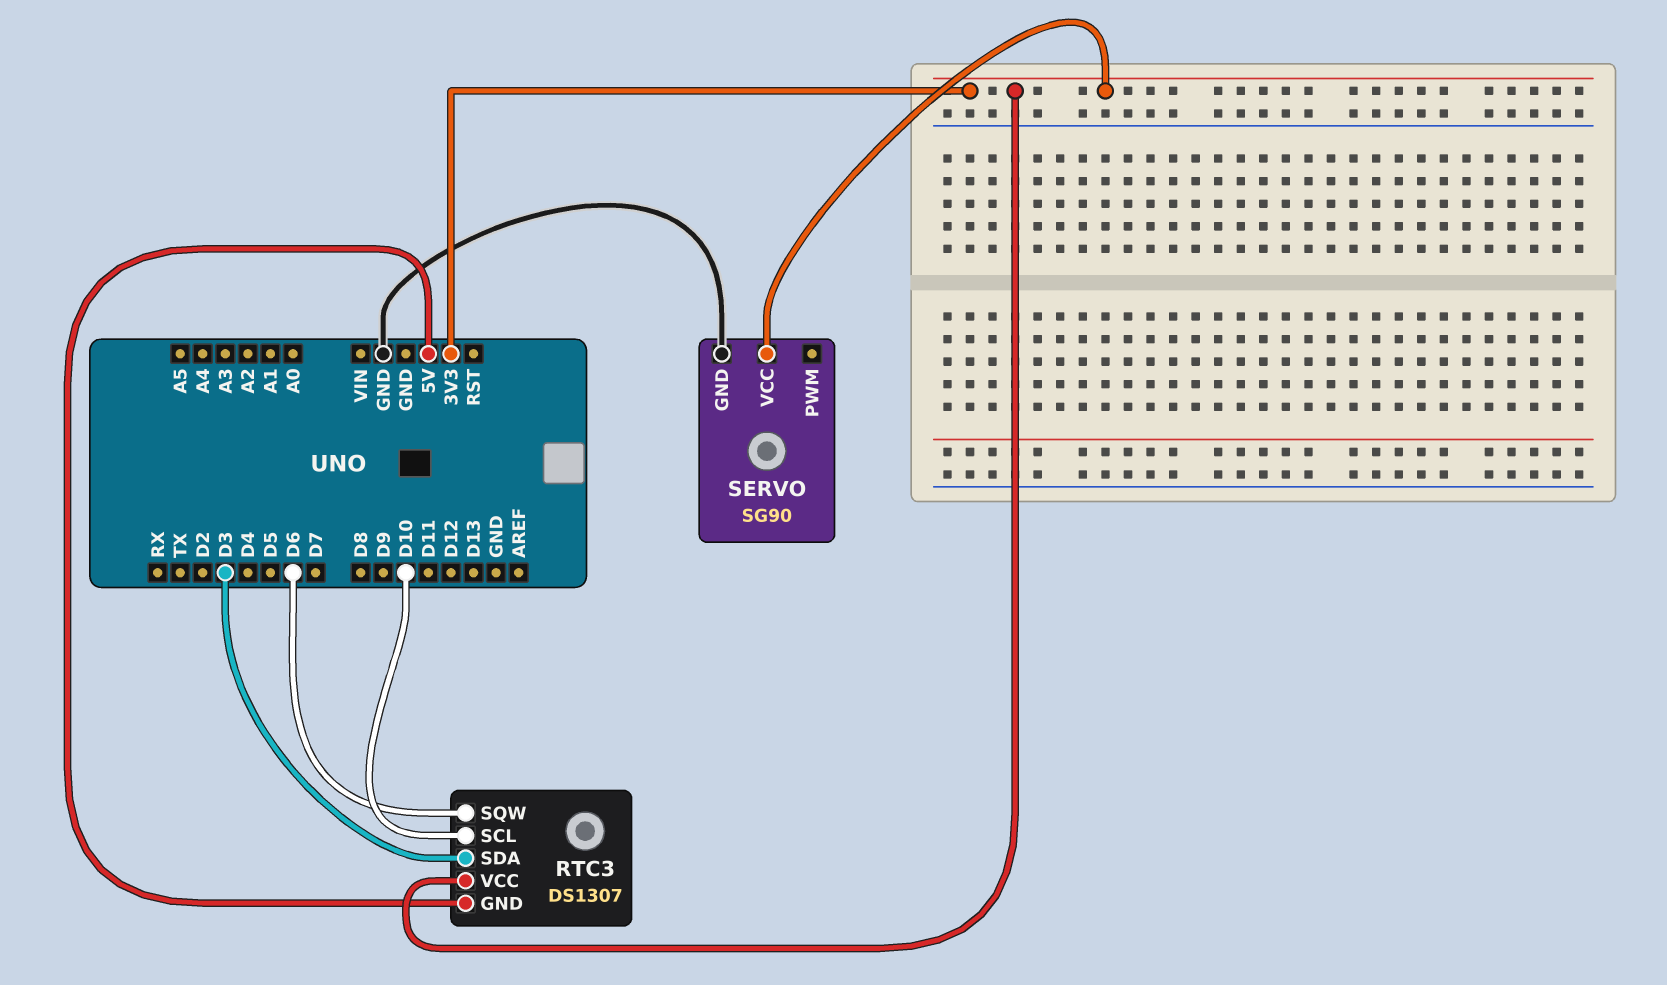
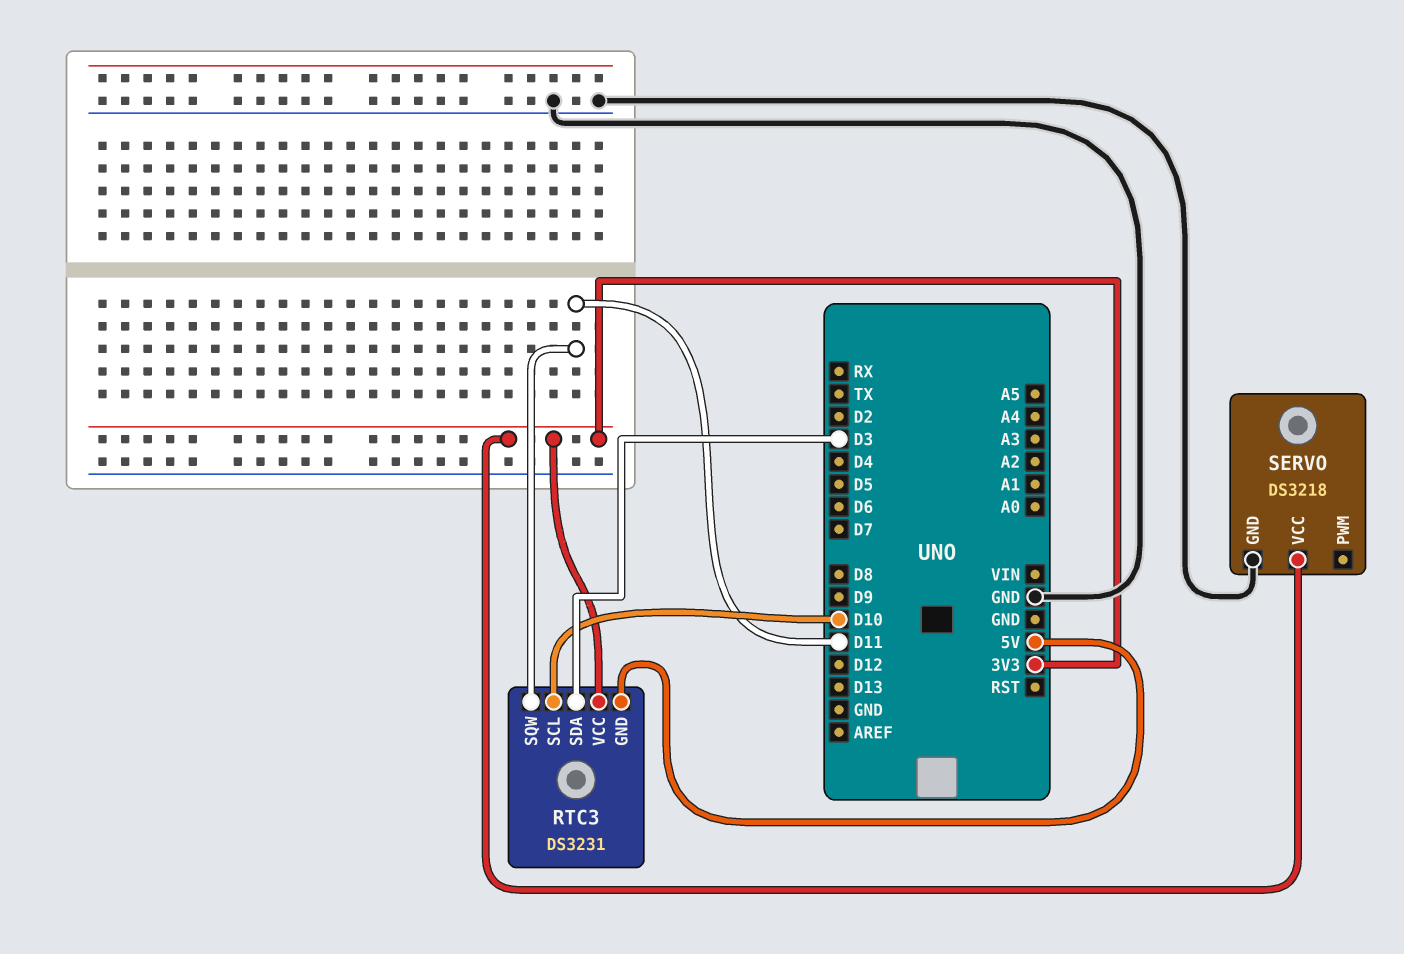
RTC3: DS1307 -> DS3231
RTC3 pin SQW: D6 -> D11
SERVO: SG90 -> DS3218

